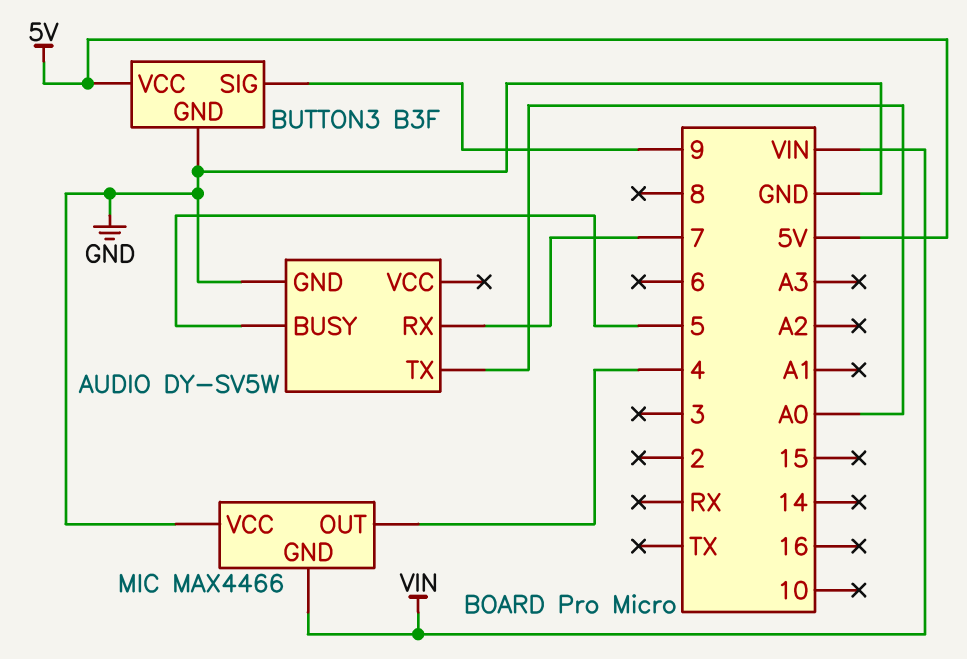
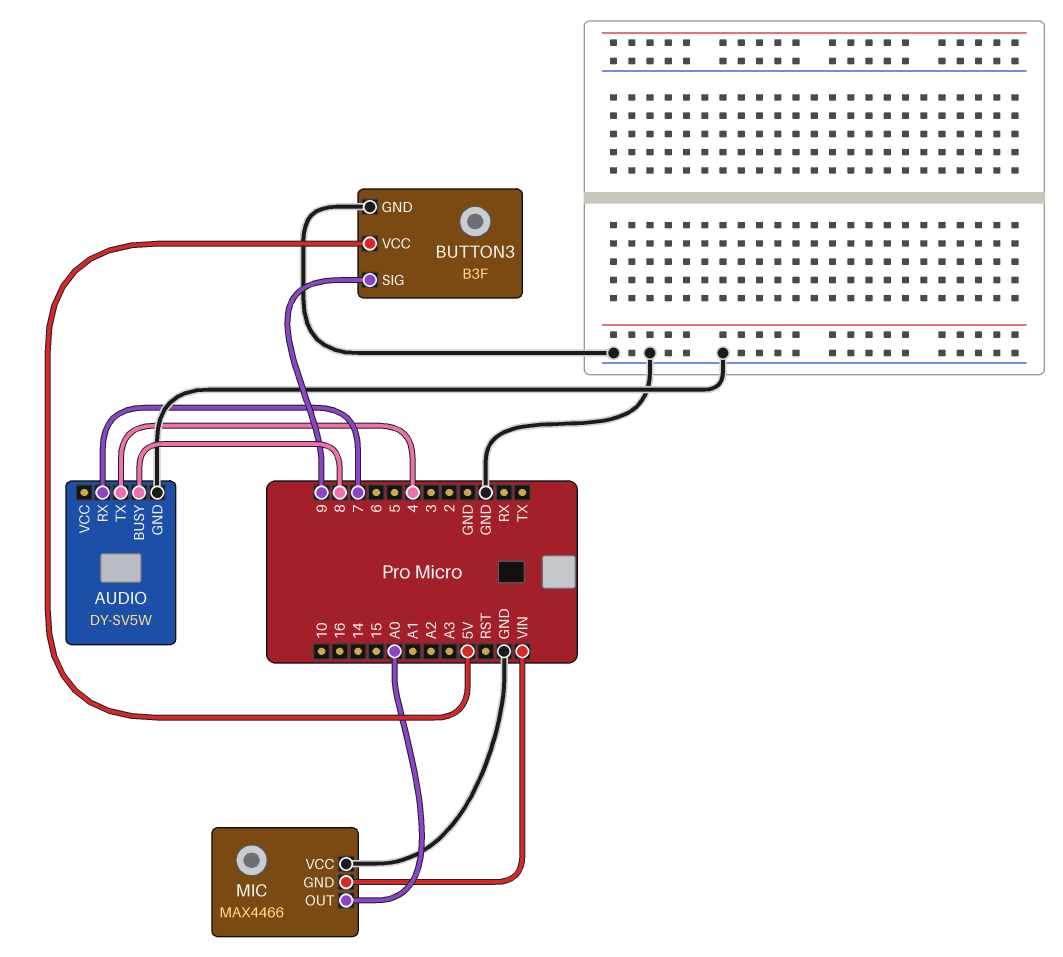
AUDIO pin BUSY: 5 -> 8
AUDIO pin TX: A0 -> 4
MIC pin OUT: 4 -> A0

